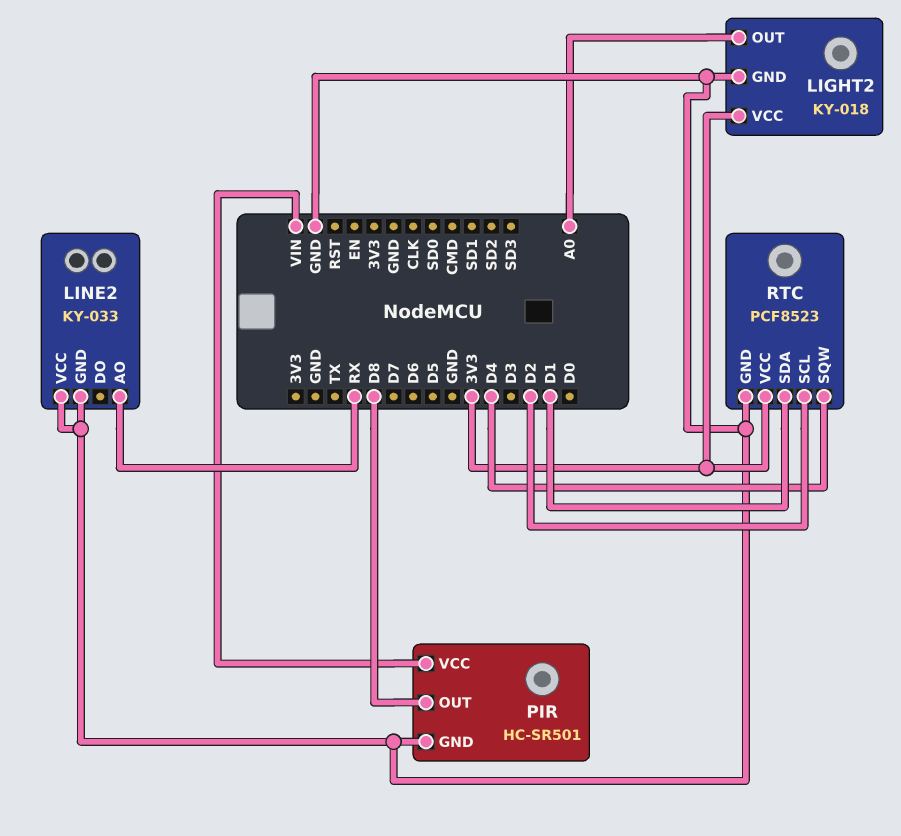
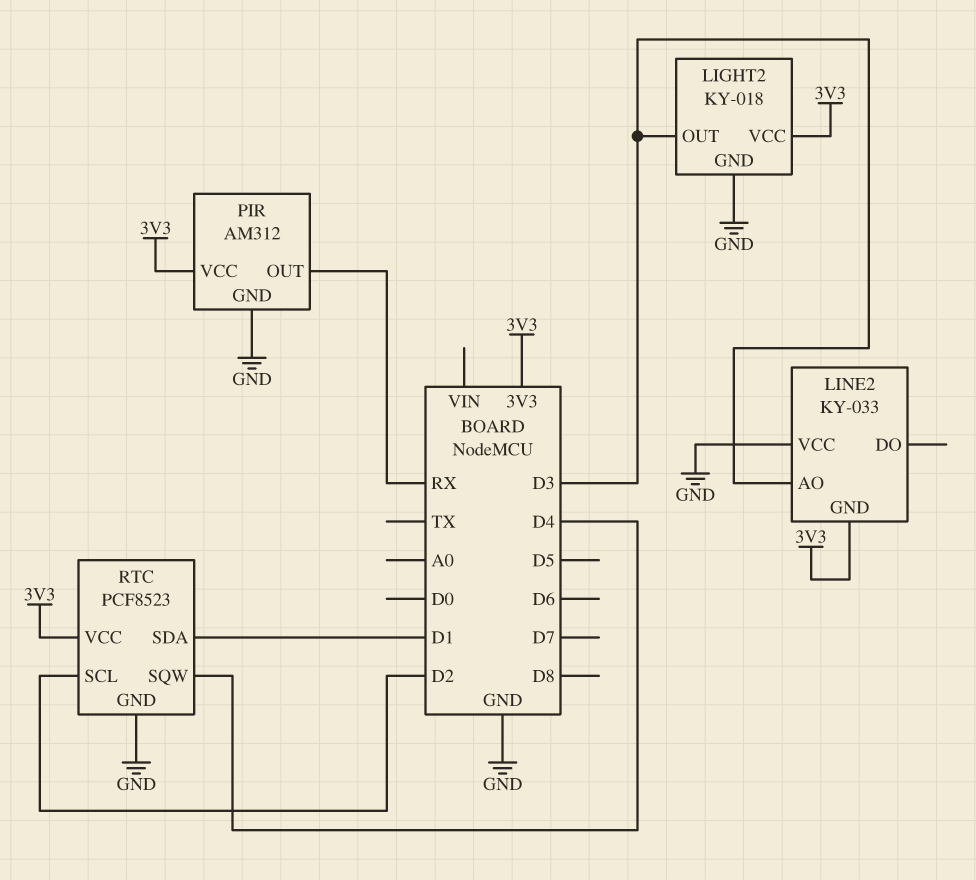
LIGHT2 pin OUT: A0 -> D3
LINE2 pin AO: RX -> D3
LINE2 pin GND: GND -> 3V3
PIR: HC-SR501 -> AM312
PIR pin OUT: D8 -> RX
PIR pin VCC: VIN -> 3V3

